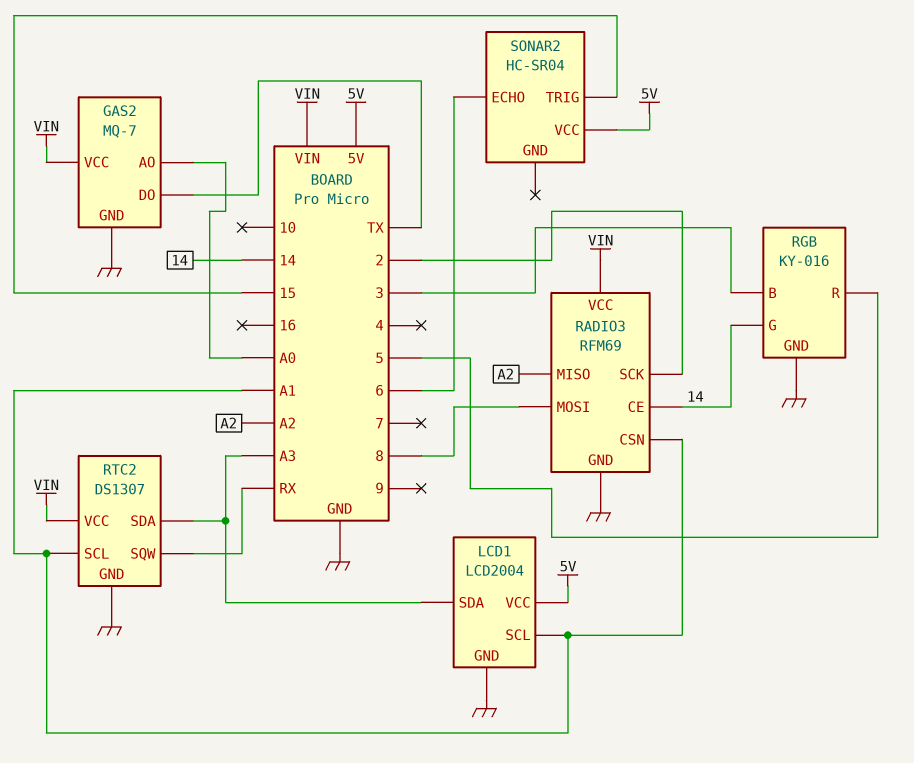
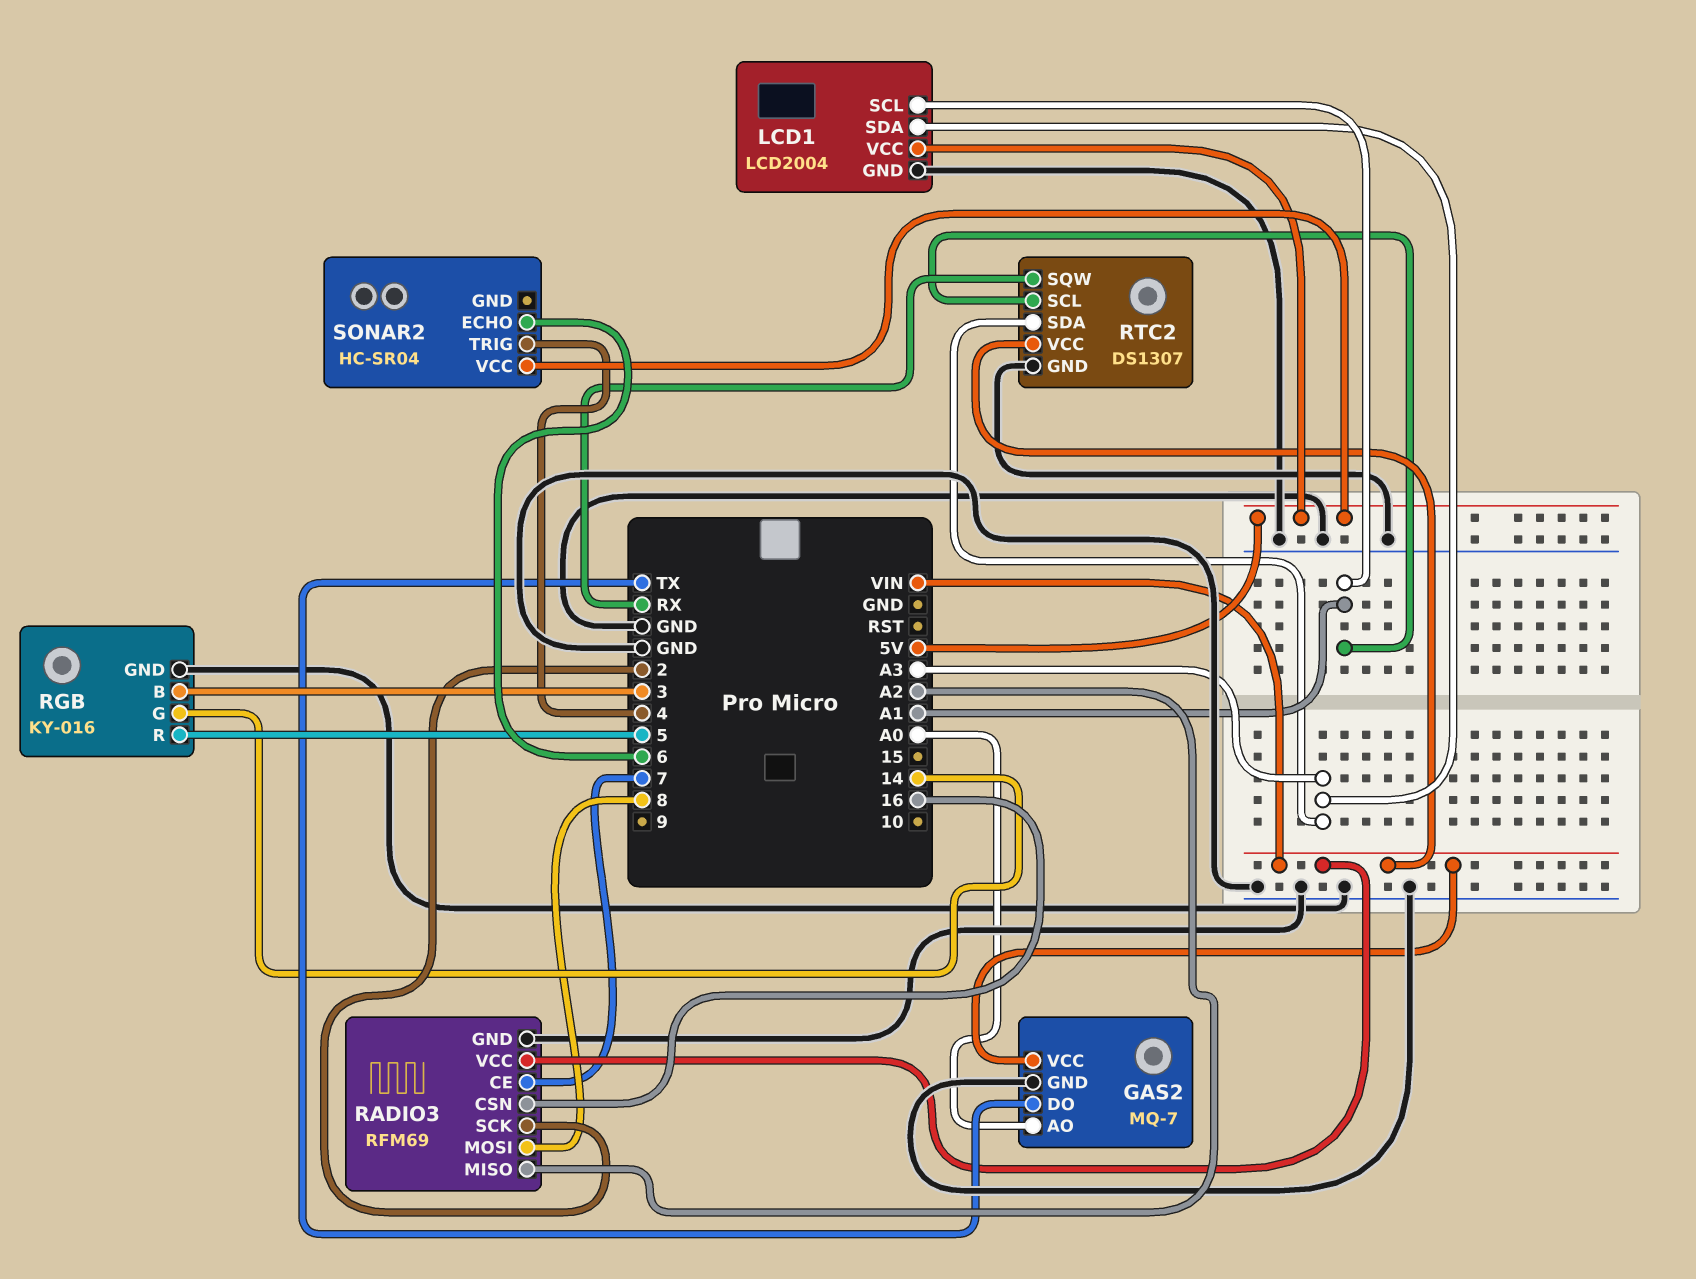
RADIO3 pin CE: 14 -> 7
RADIO3 pin CSN: A1 -> 16
SONAR2 pin TRIG: 15 -> 4

